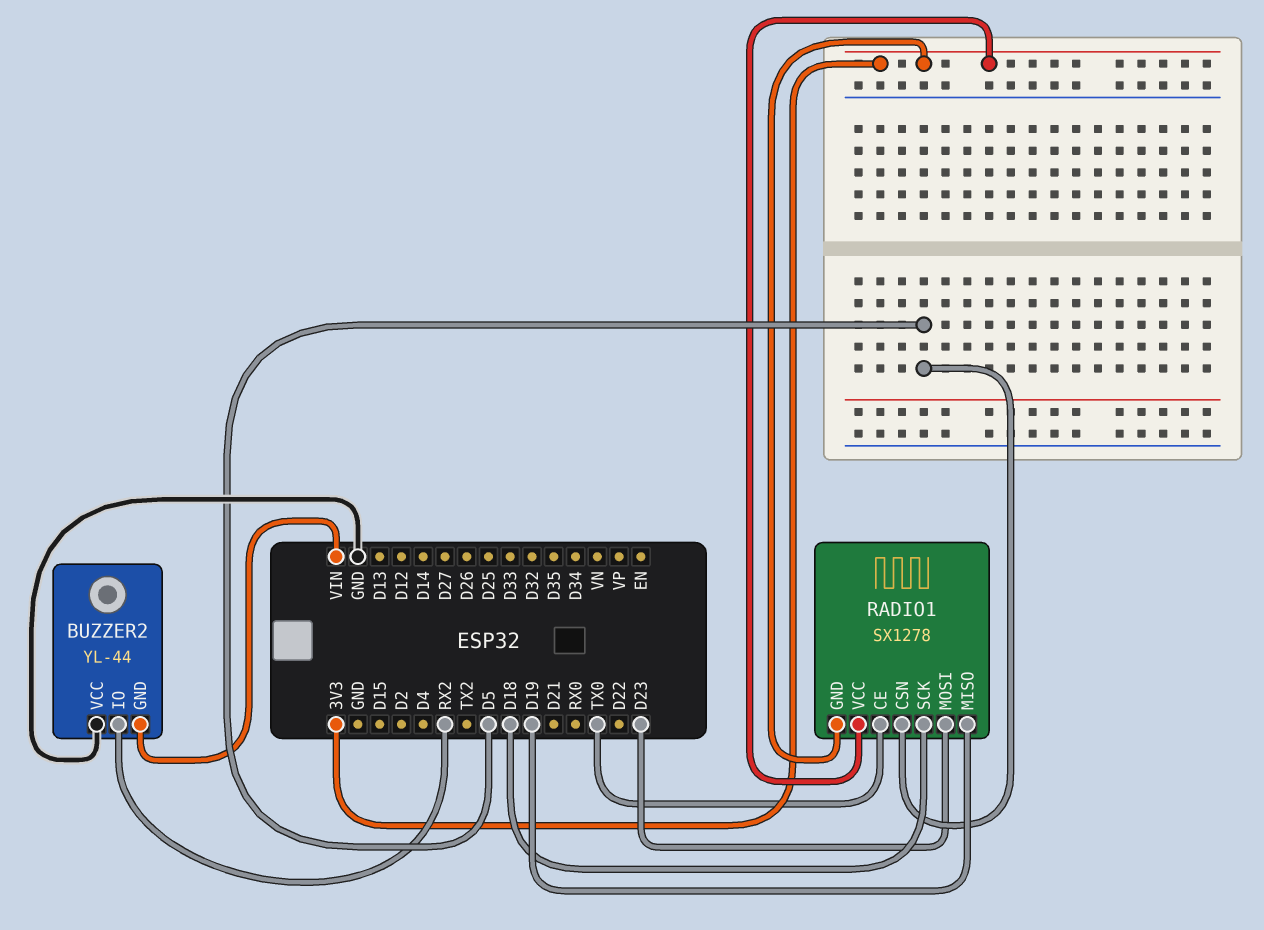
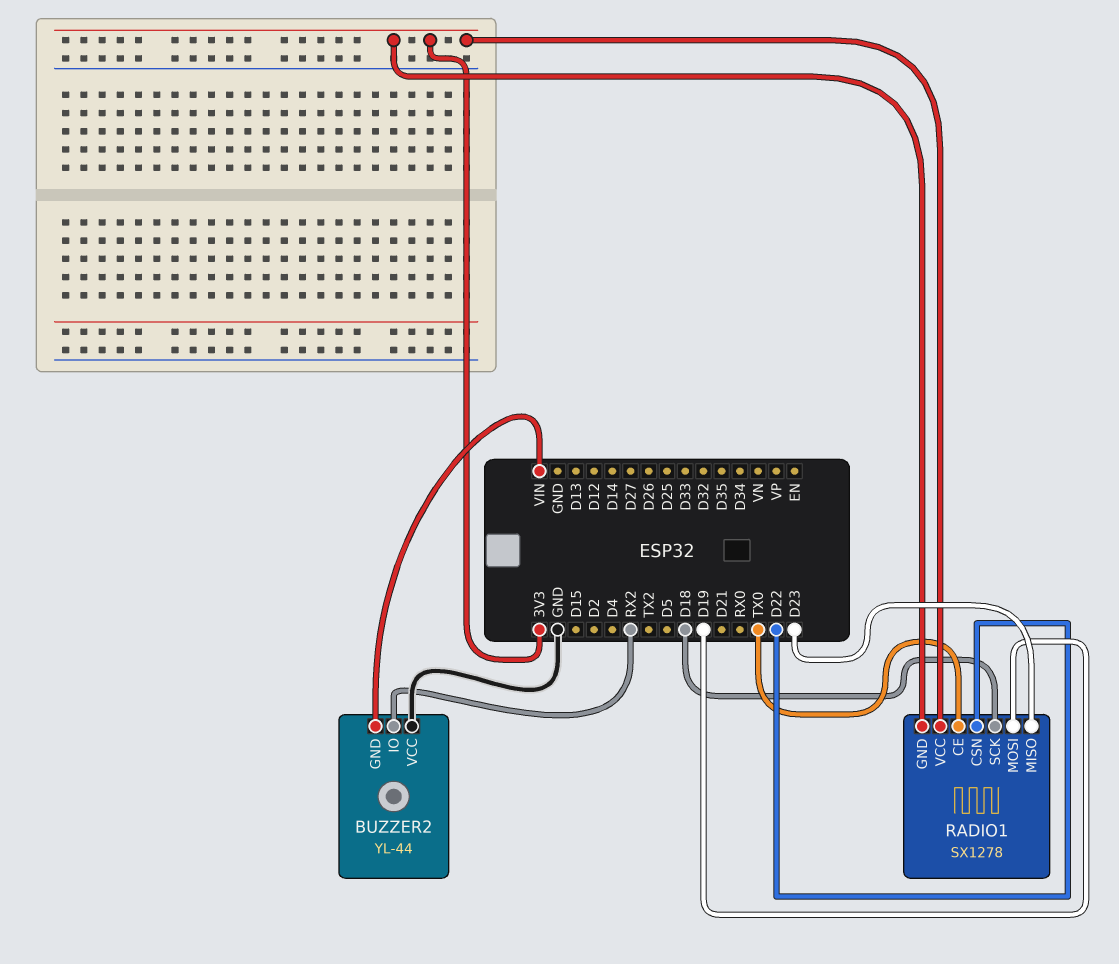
RADIO1 pin CSN: D5 -> D22
RADIO1 pin MISO: D19 -> D23
RADIO1 pin MOSI: D23 -> D19

